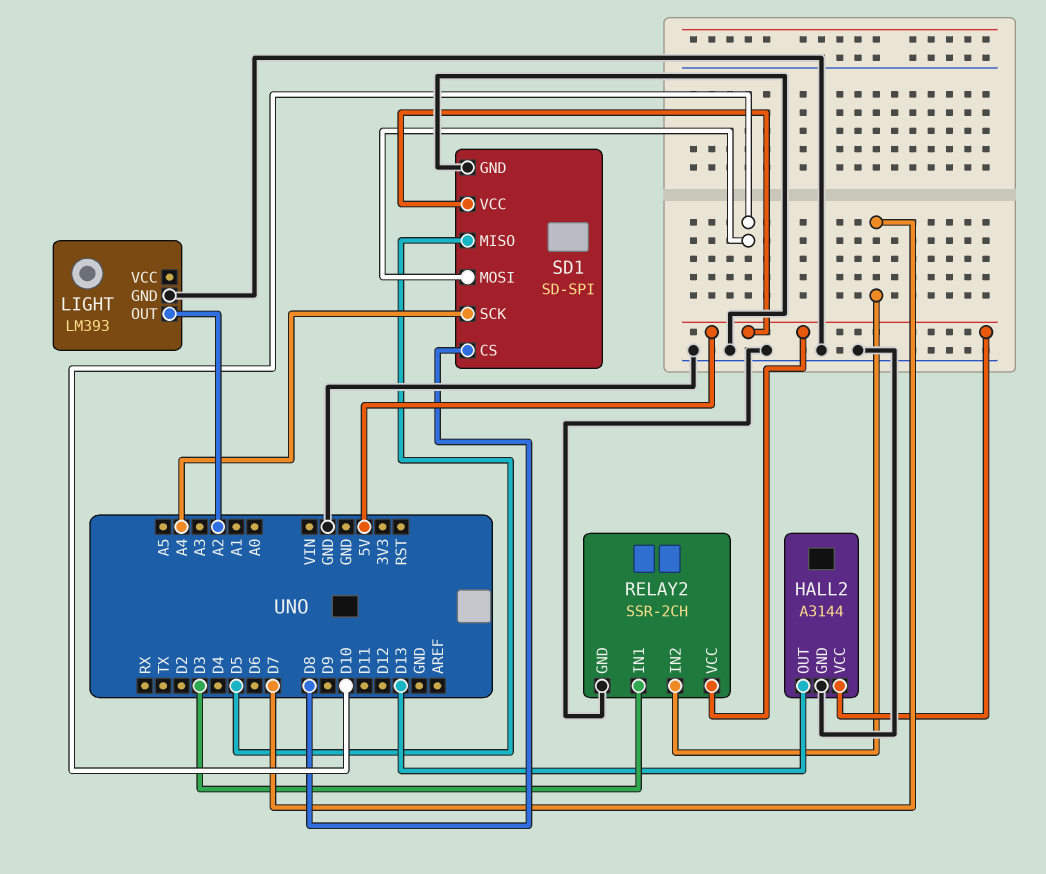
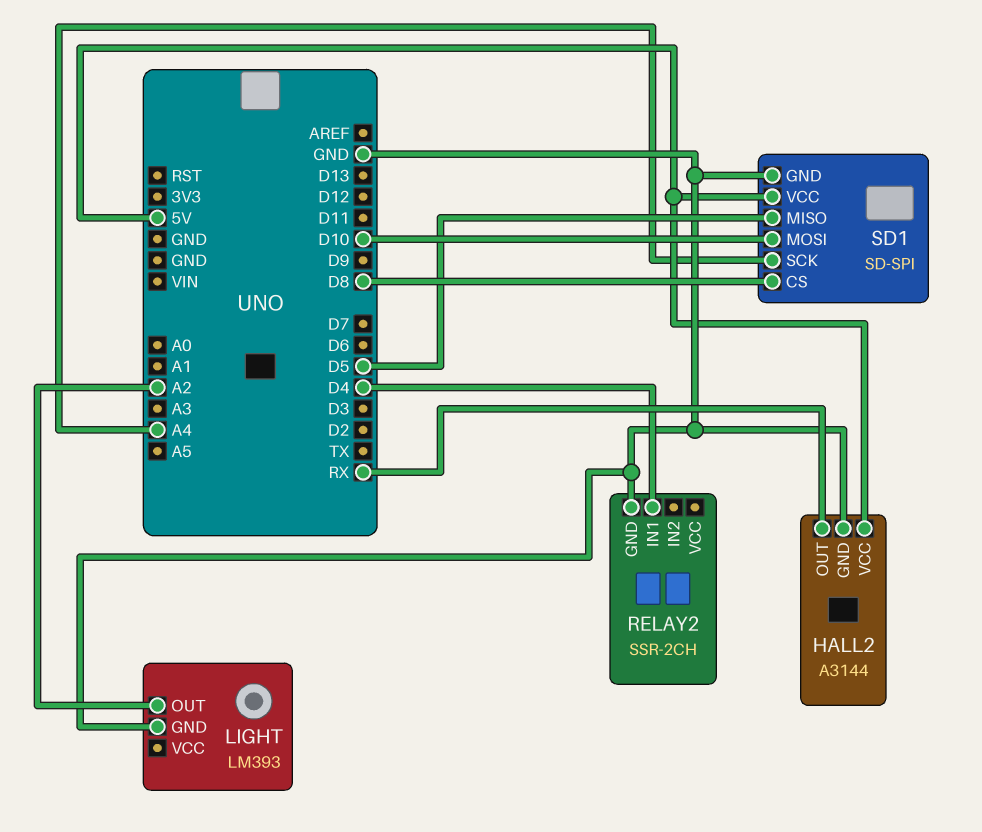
HALL2 pin OUT: D13 -> RX
RELAY2 pin IN1: D3 -> D4
RELAY2 pin IN2: D7 -> none
RELAY2 pin VCC: 5V -> none

